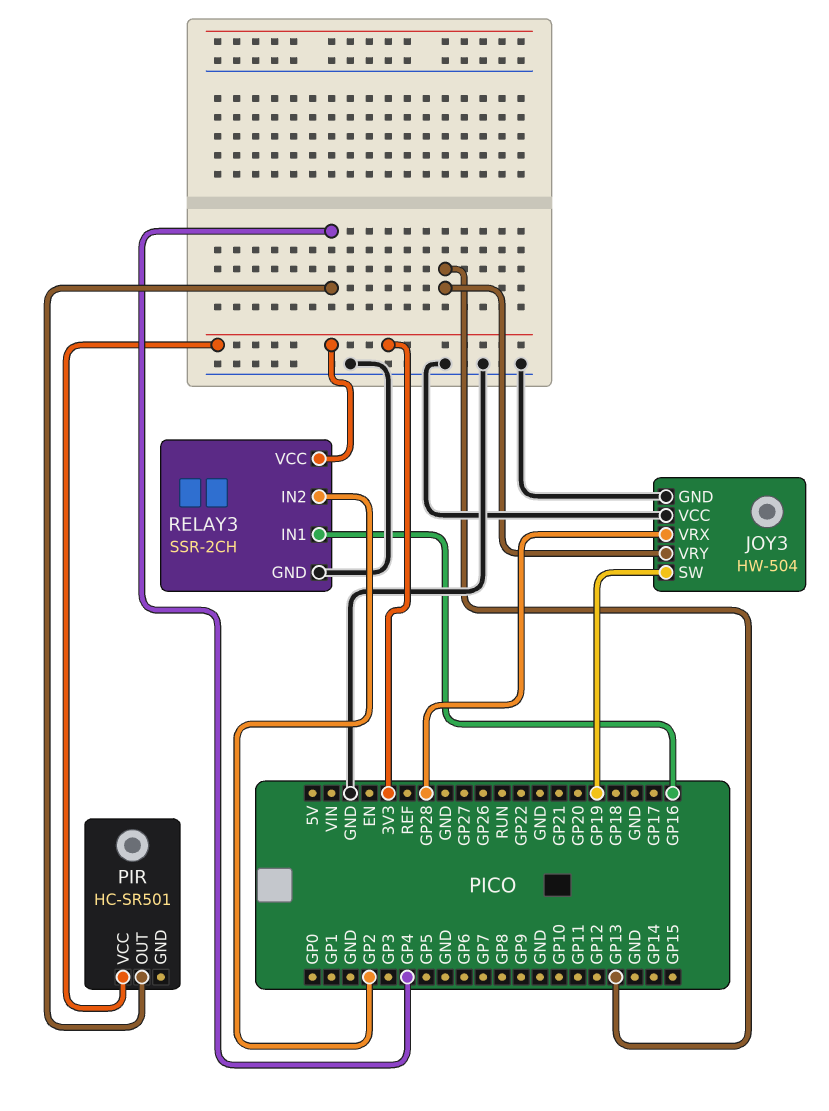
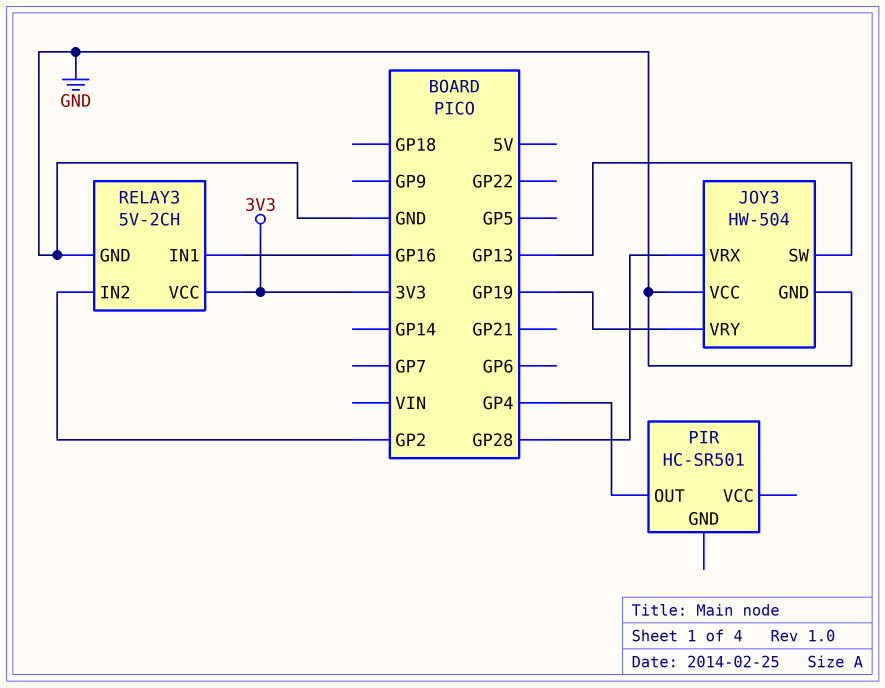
JOY3 pin SW: GP19 -> GP13
JOY3 pin VRY: GP13 -> GP19
PIR pin VCC: 3V3 -> none
RELAY3: SSR-2CH -> 5V-2CH

